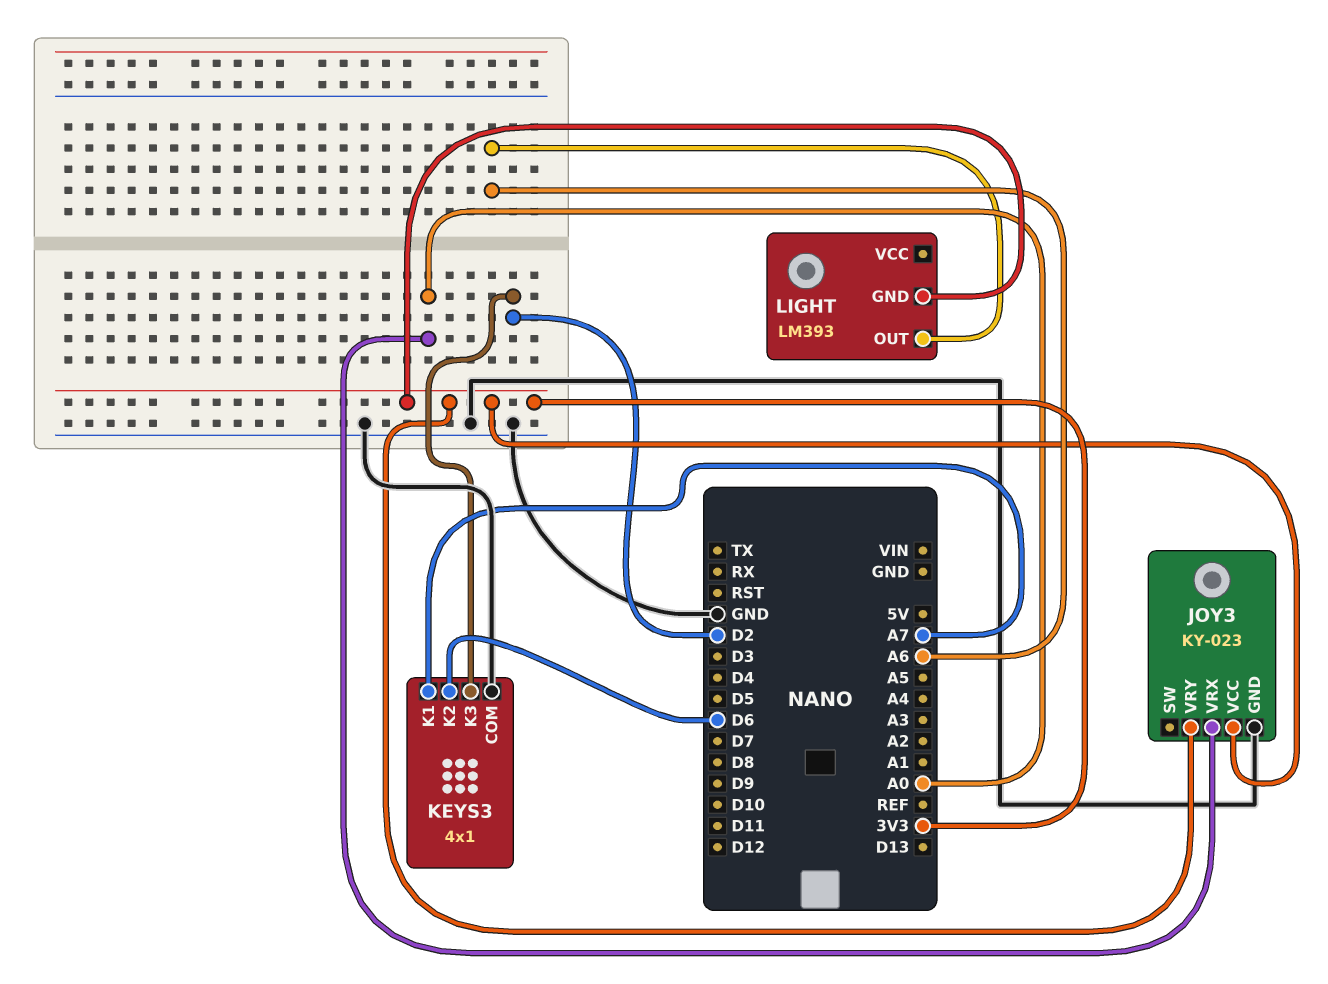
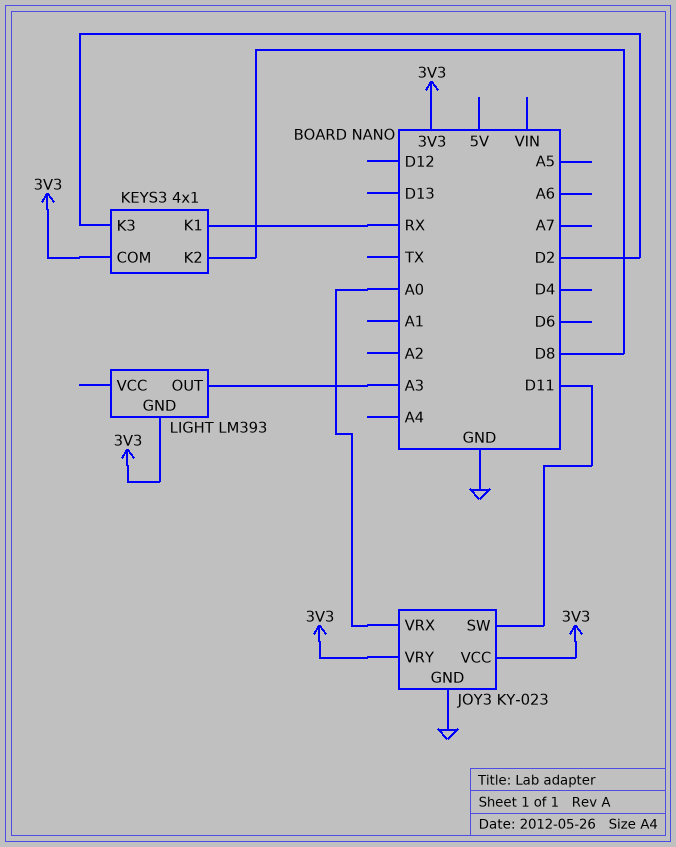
JOY3 pin SW: none -> D11
KEYS3 pin COM: GND -> 3V3
KEYS3 pin K1: A7 -> RX
KEYS3 pin K2: D6 -> D8
LIGHT pin OUT: A6 -> A3

